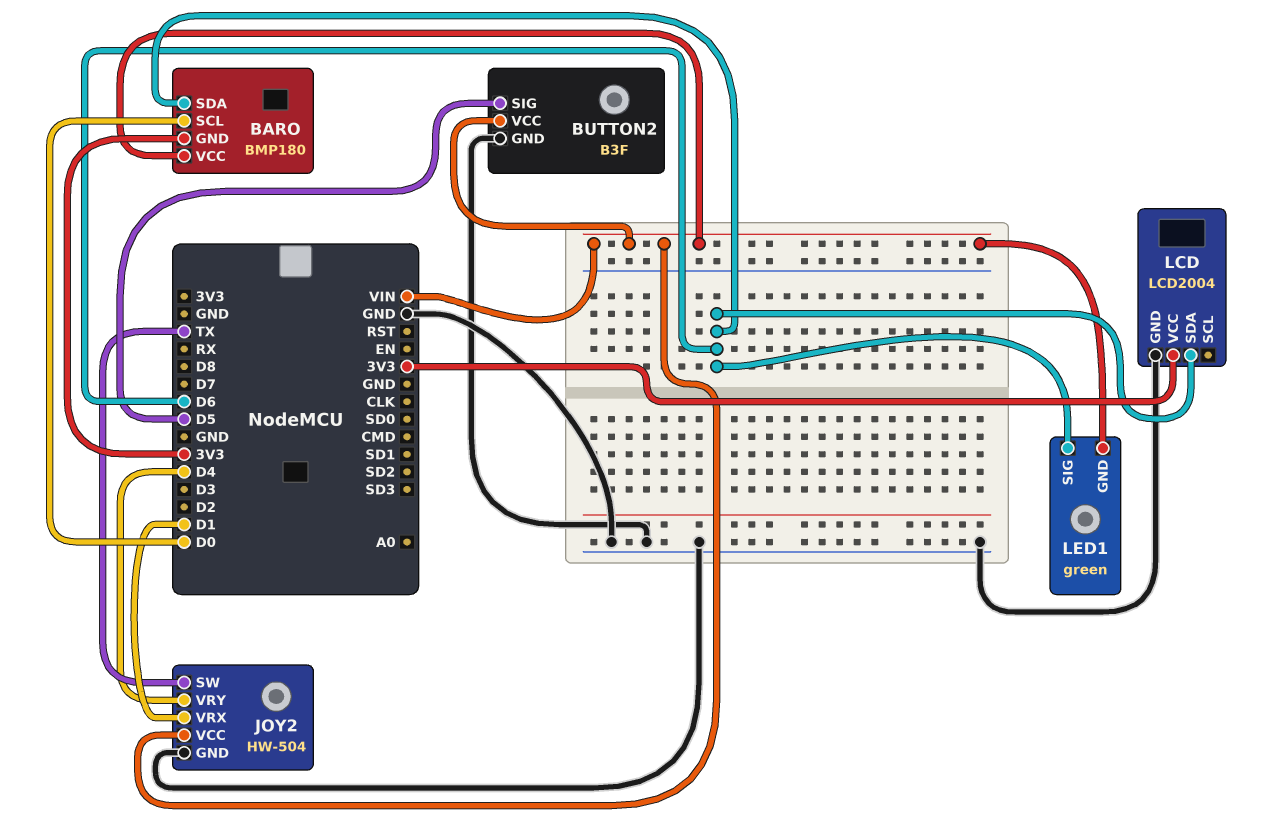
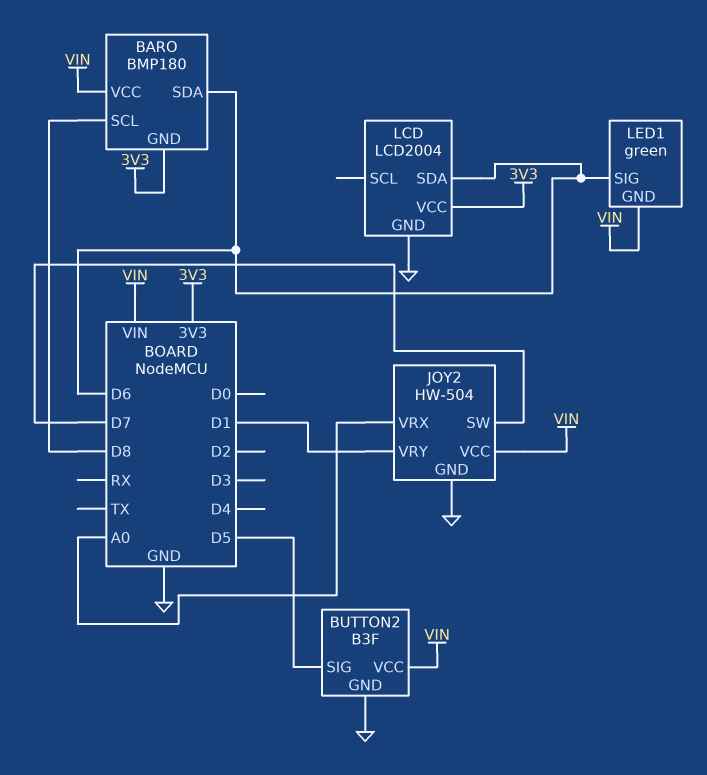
BARO pin SCL: D0 -> D8
JOY2 pin SW: TX -> D7
JOY2 pin VRX: D1 -> A0
JOY2 pin VRY: D4 -> D1

